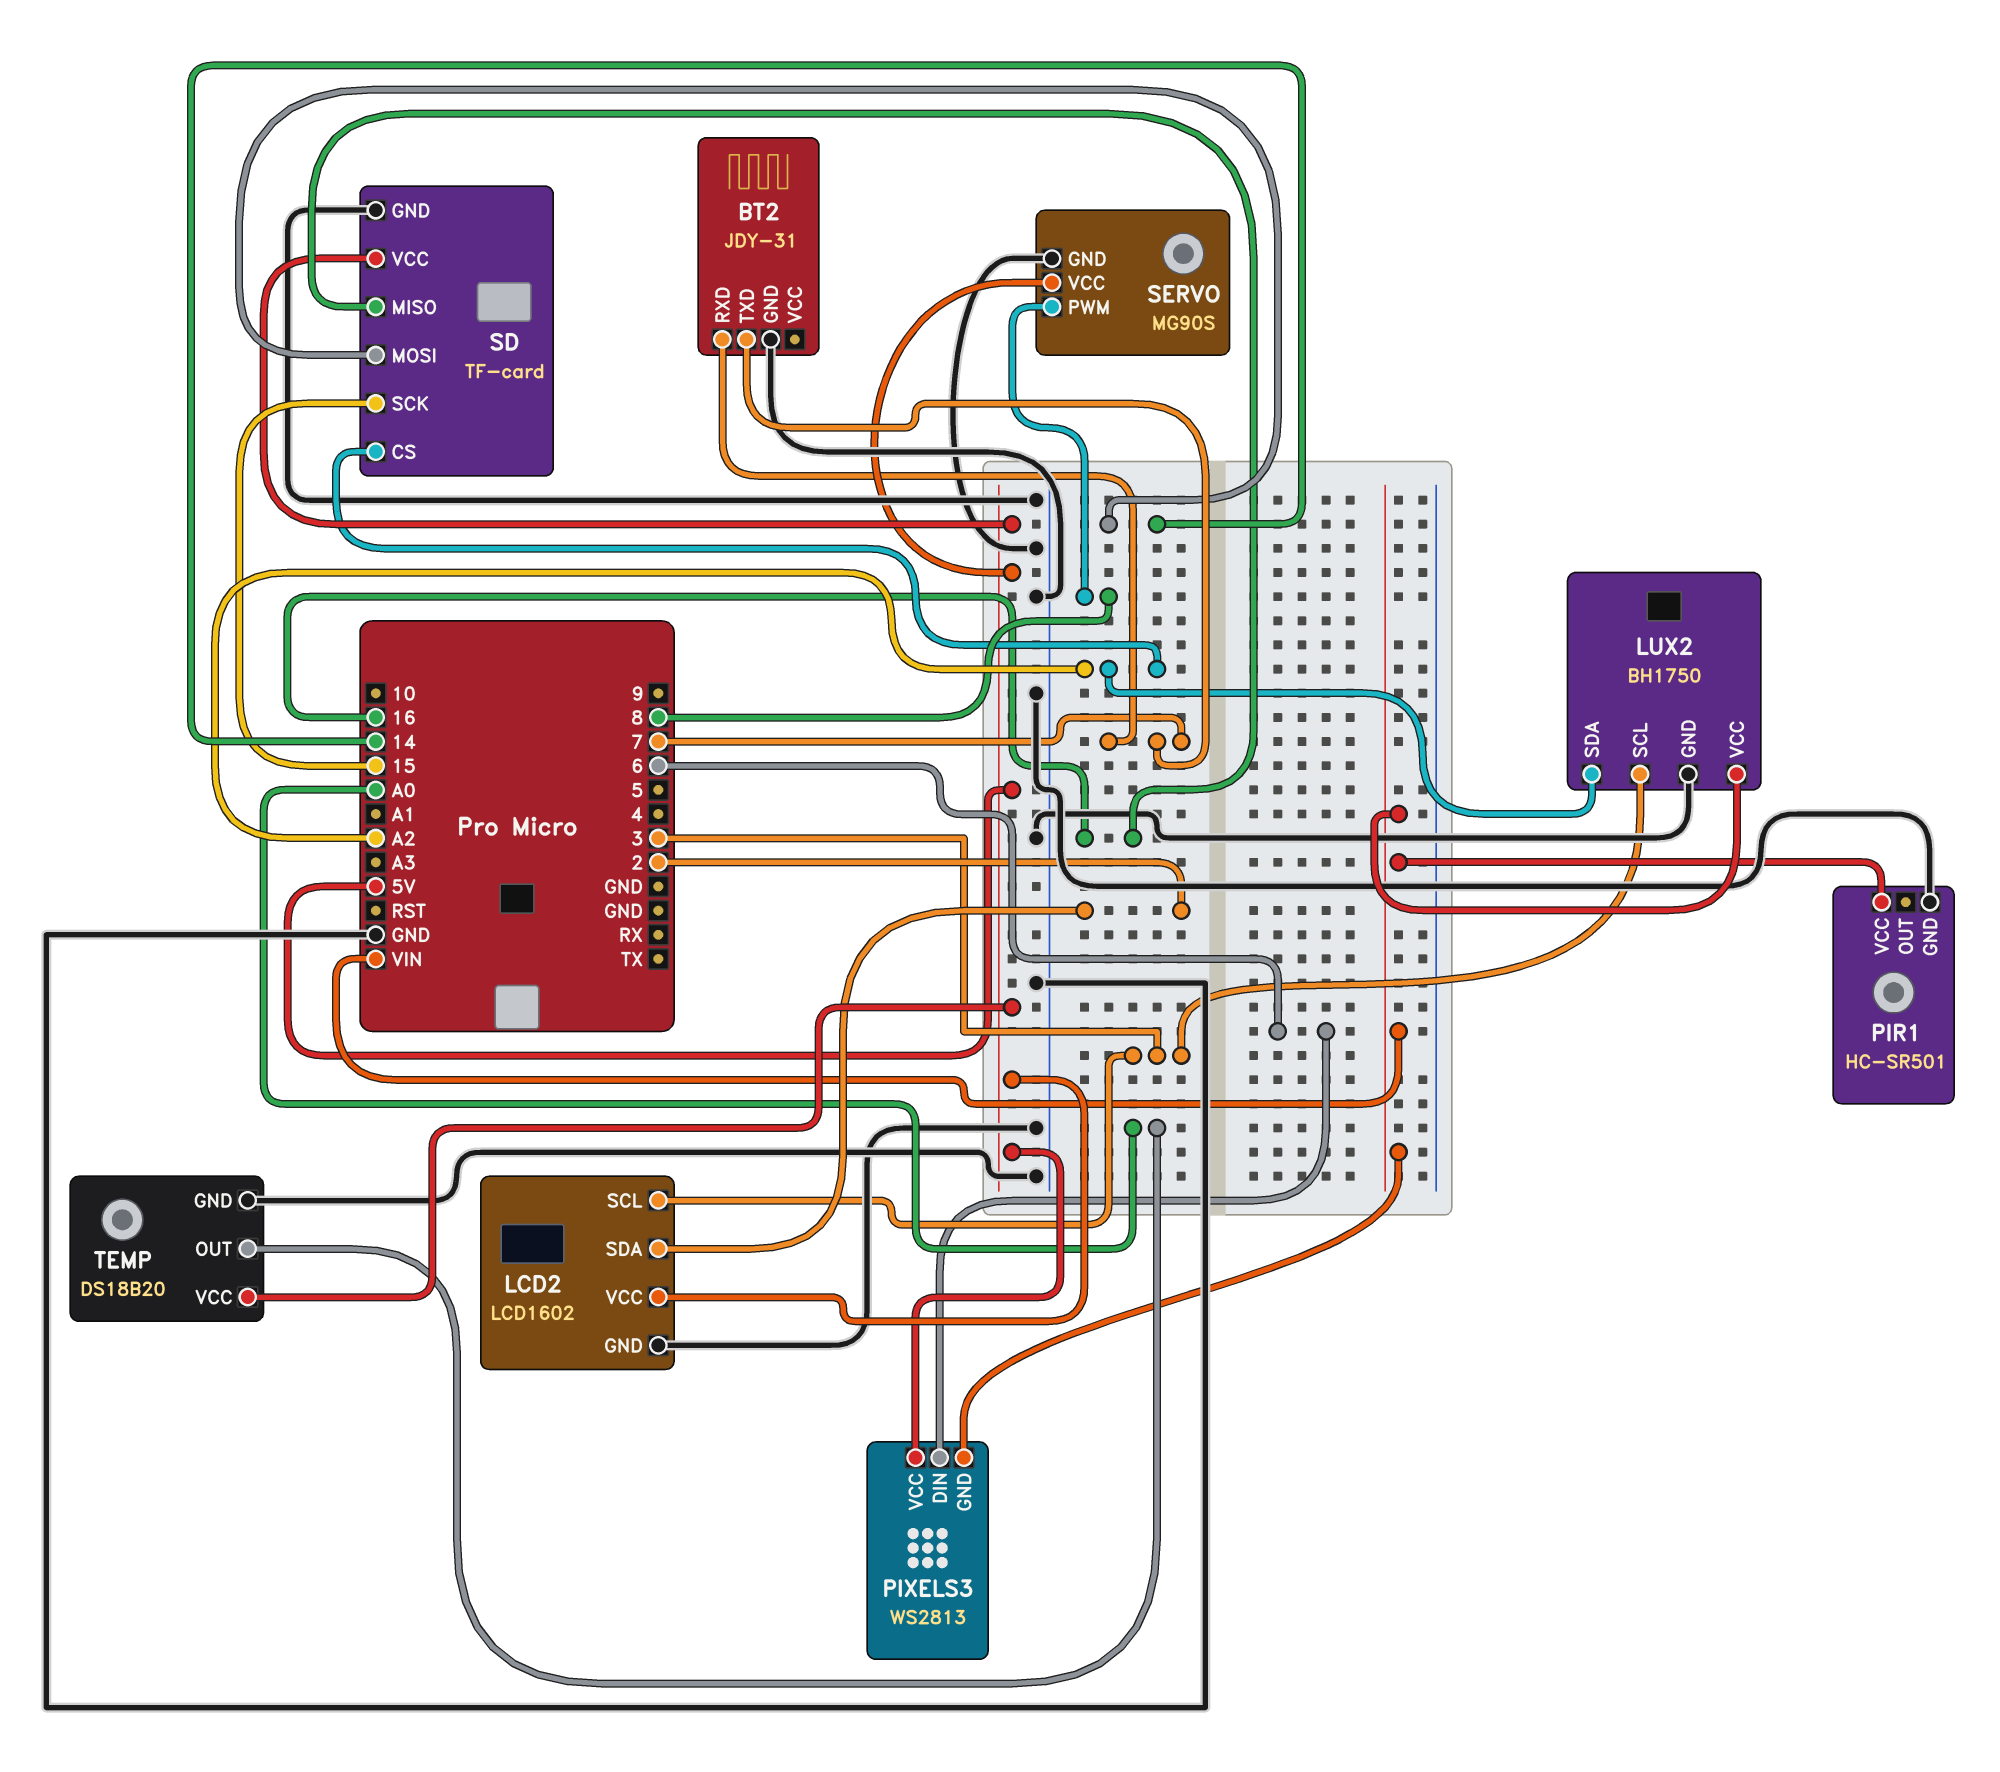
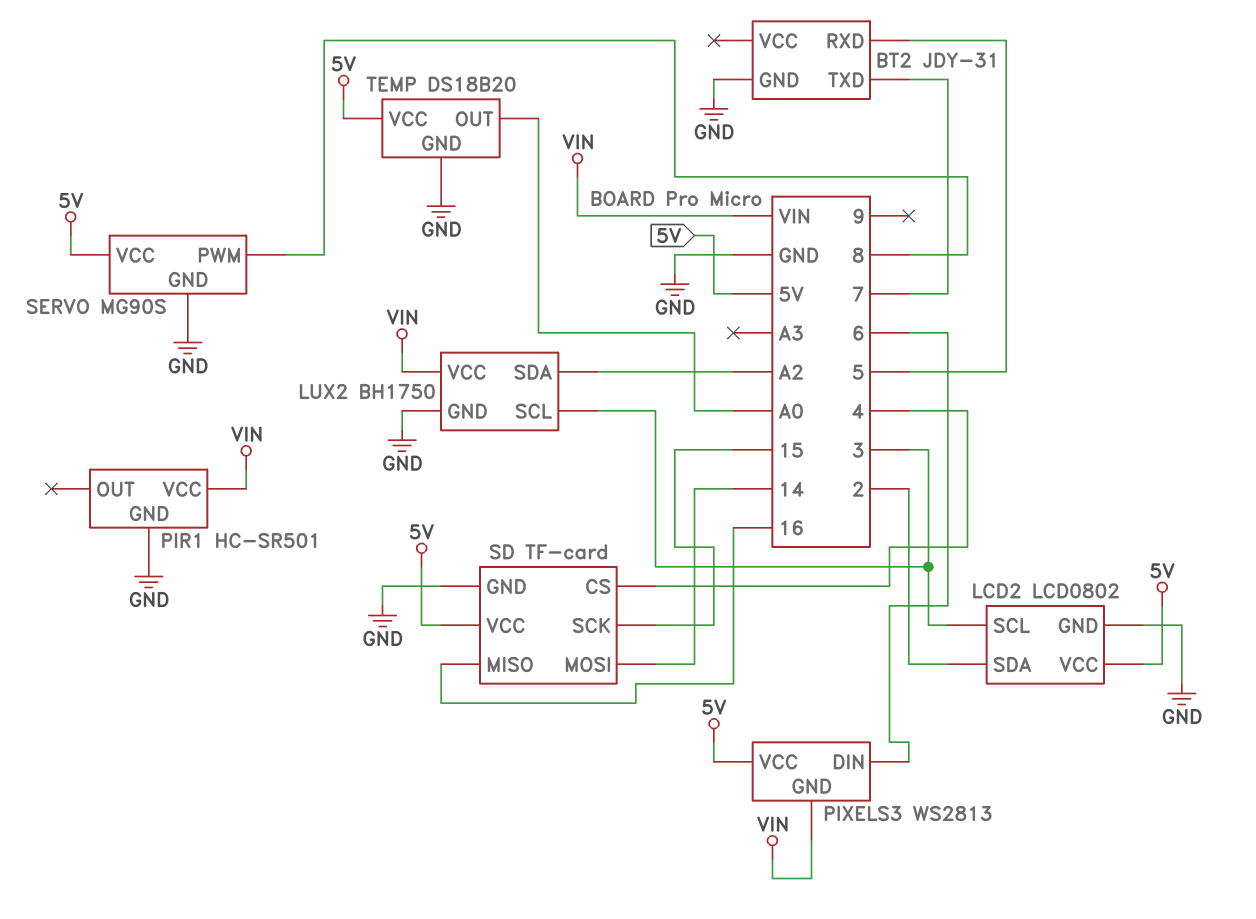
BT2 pin RXD: 7 -> 5
LCD2: LCD1602 -> LCD0802
SD pin CS: A2 -> 4

